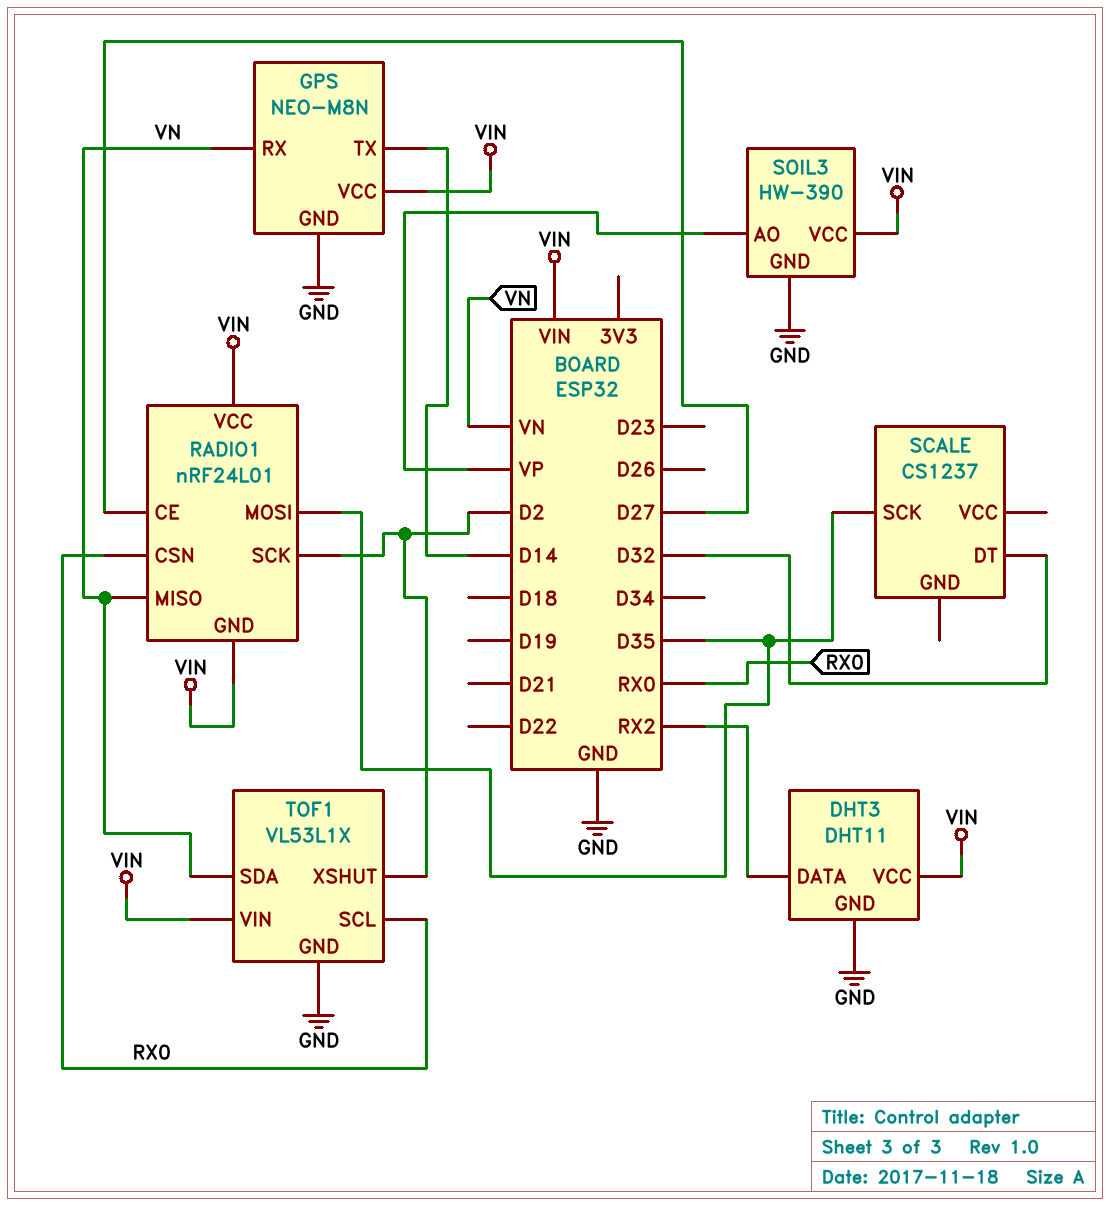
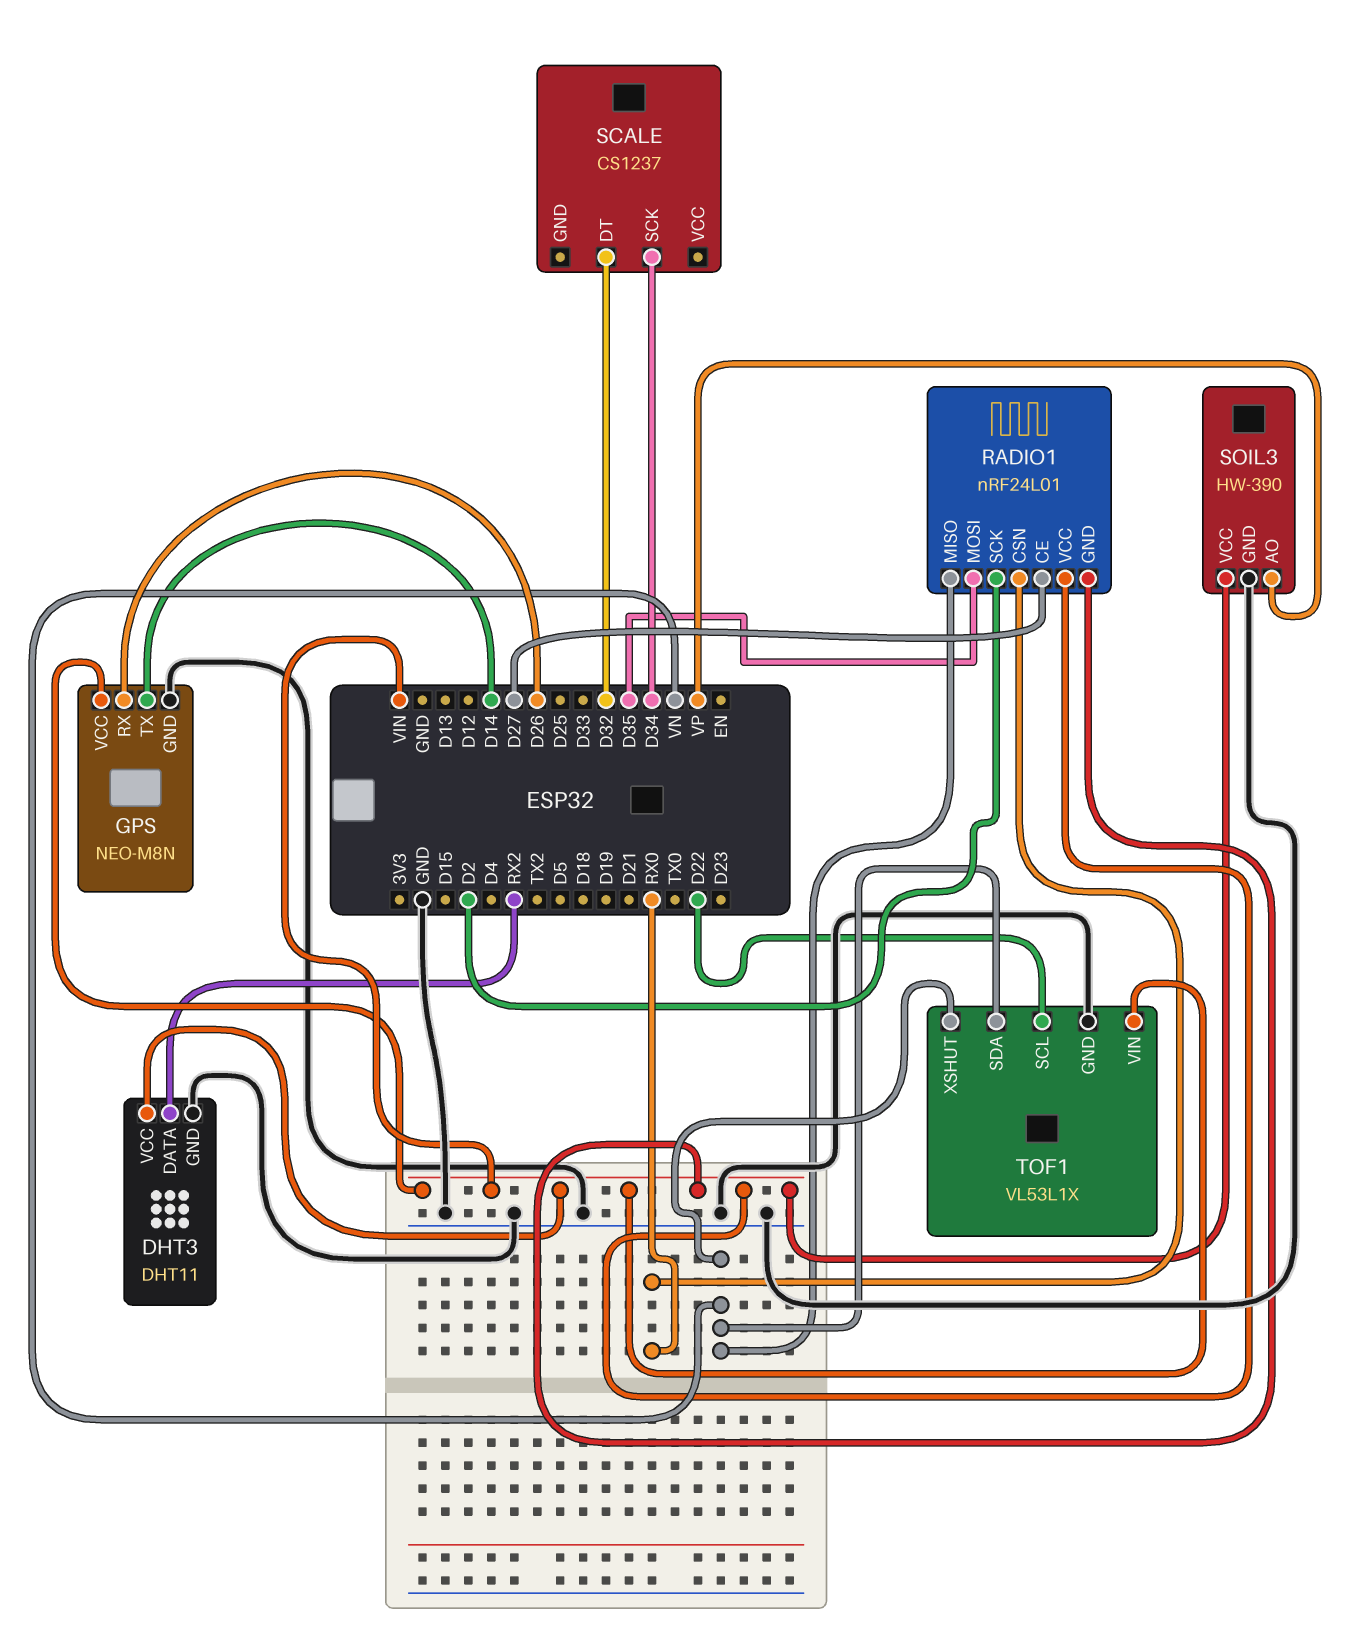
GPS pin RX: VN -> D26
SCALE pin SCK: D35 -> D34
TOF1 pin SCL: RX0 -> D22
TOF1 pin XSHUT: D2 -> VN

